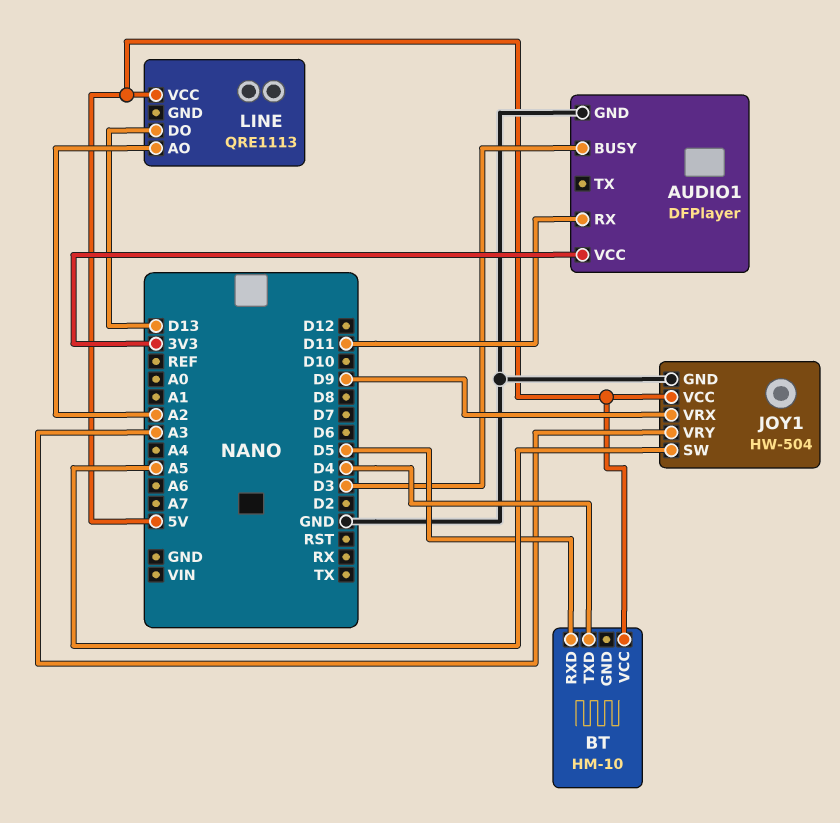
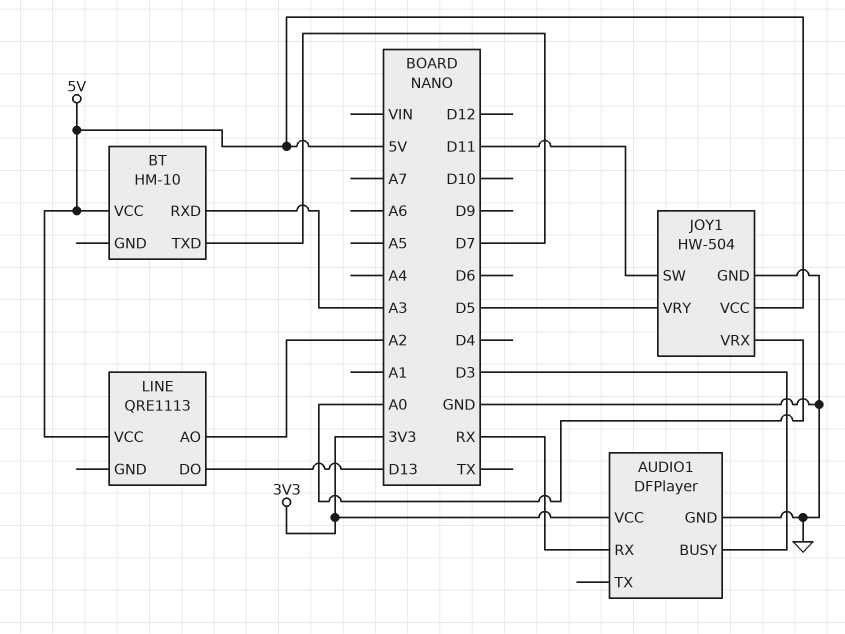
AUDIO1 pin RX: D11 -> RX
BT pin RXD: D5 -> A3
BT pin TXD: D4 -> D7
JOY1 pin SW: A5 -> D11
JOY1 pin VRX: D9 -> A0
JOY1 pin VRY: A3 -> D5

